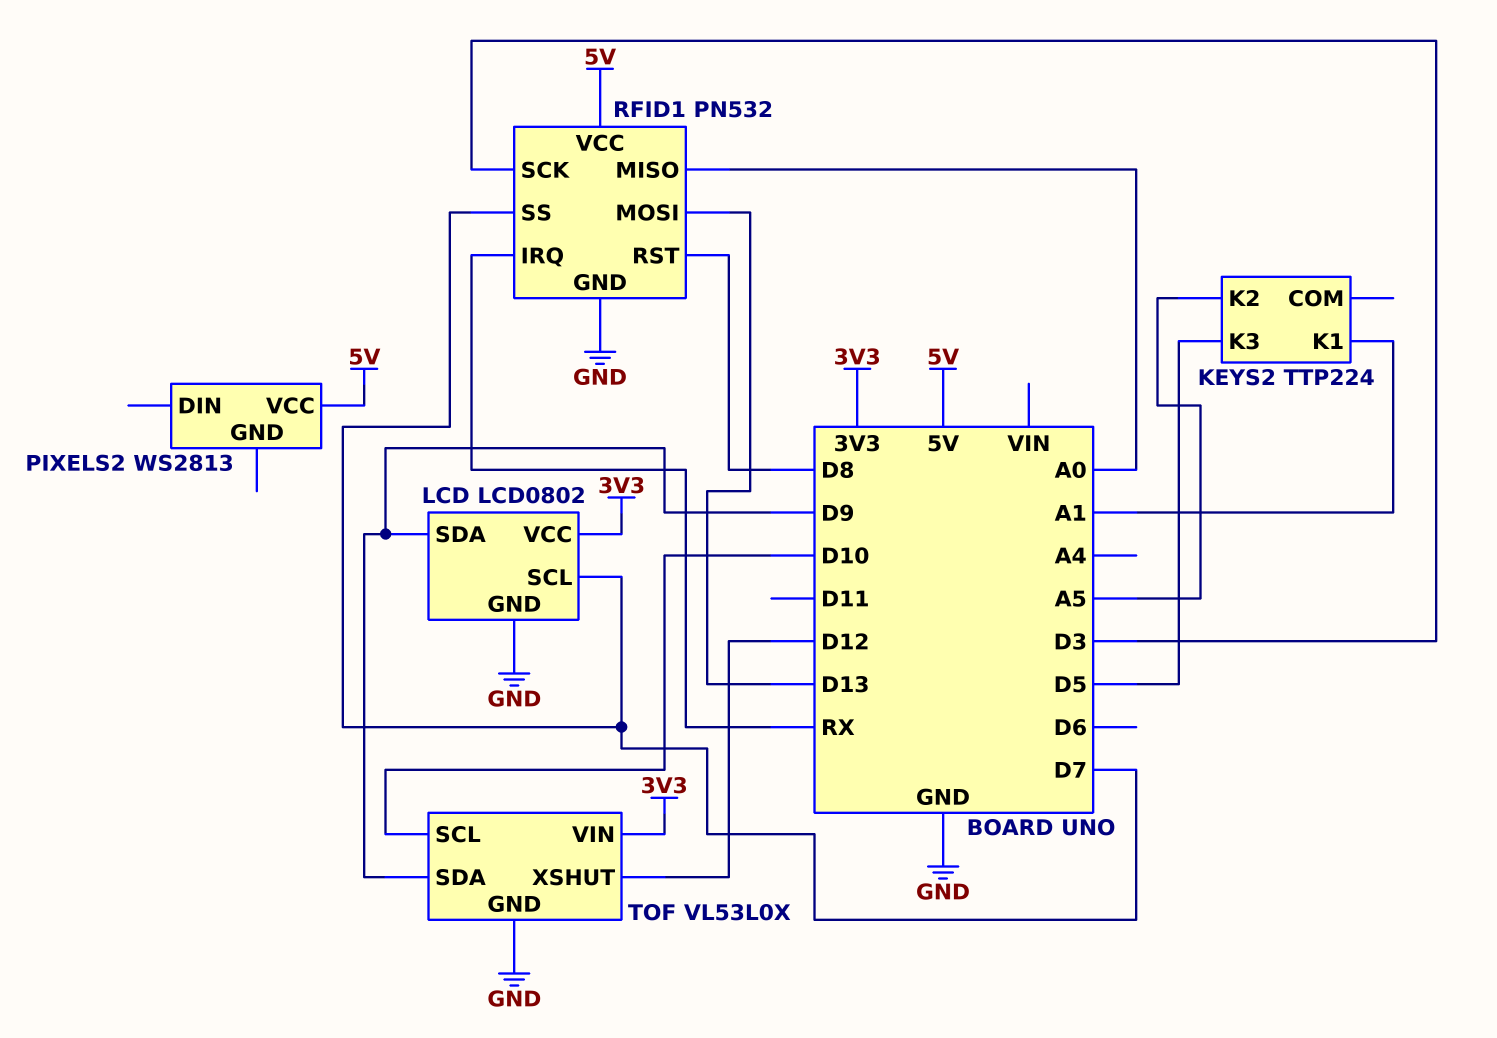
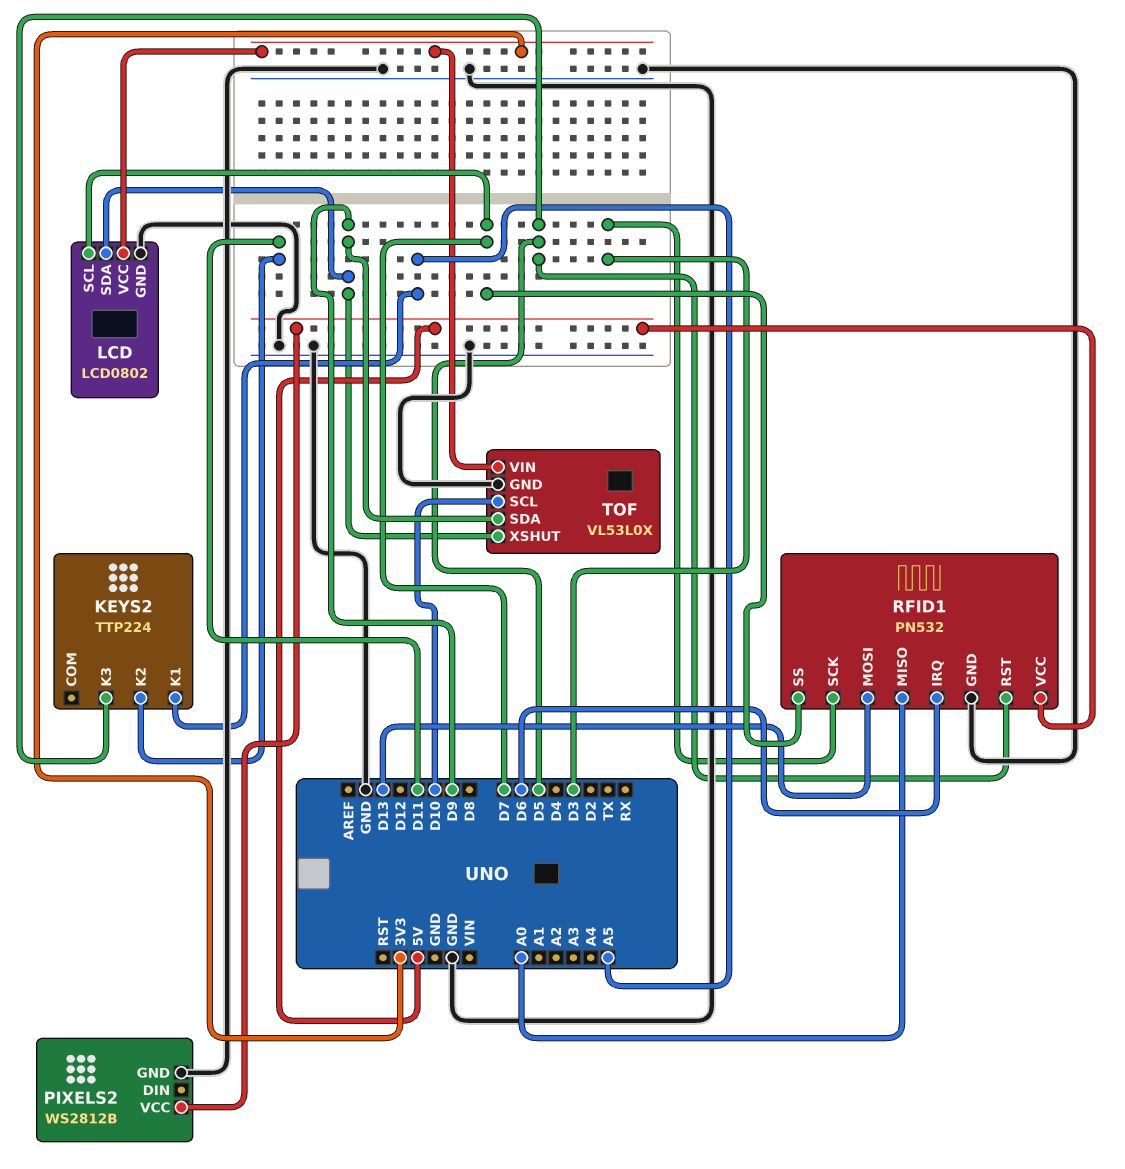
KEYS2 pin K1: A1 -> A5
KEYS2 pin K2: A5 -> D11
PIXELS2: WS2813 -> WS2812B
PIXELS2 pin GND: none -> GND
RFID1 pin IRQ: RX -> D6
RFID1 pin RST: D8 -> D5
TOF pin XSHUT: D12 -> D9

